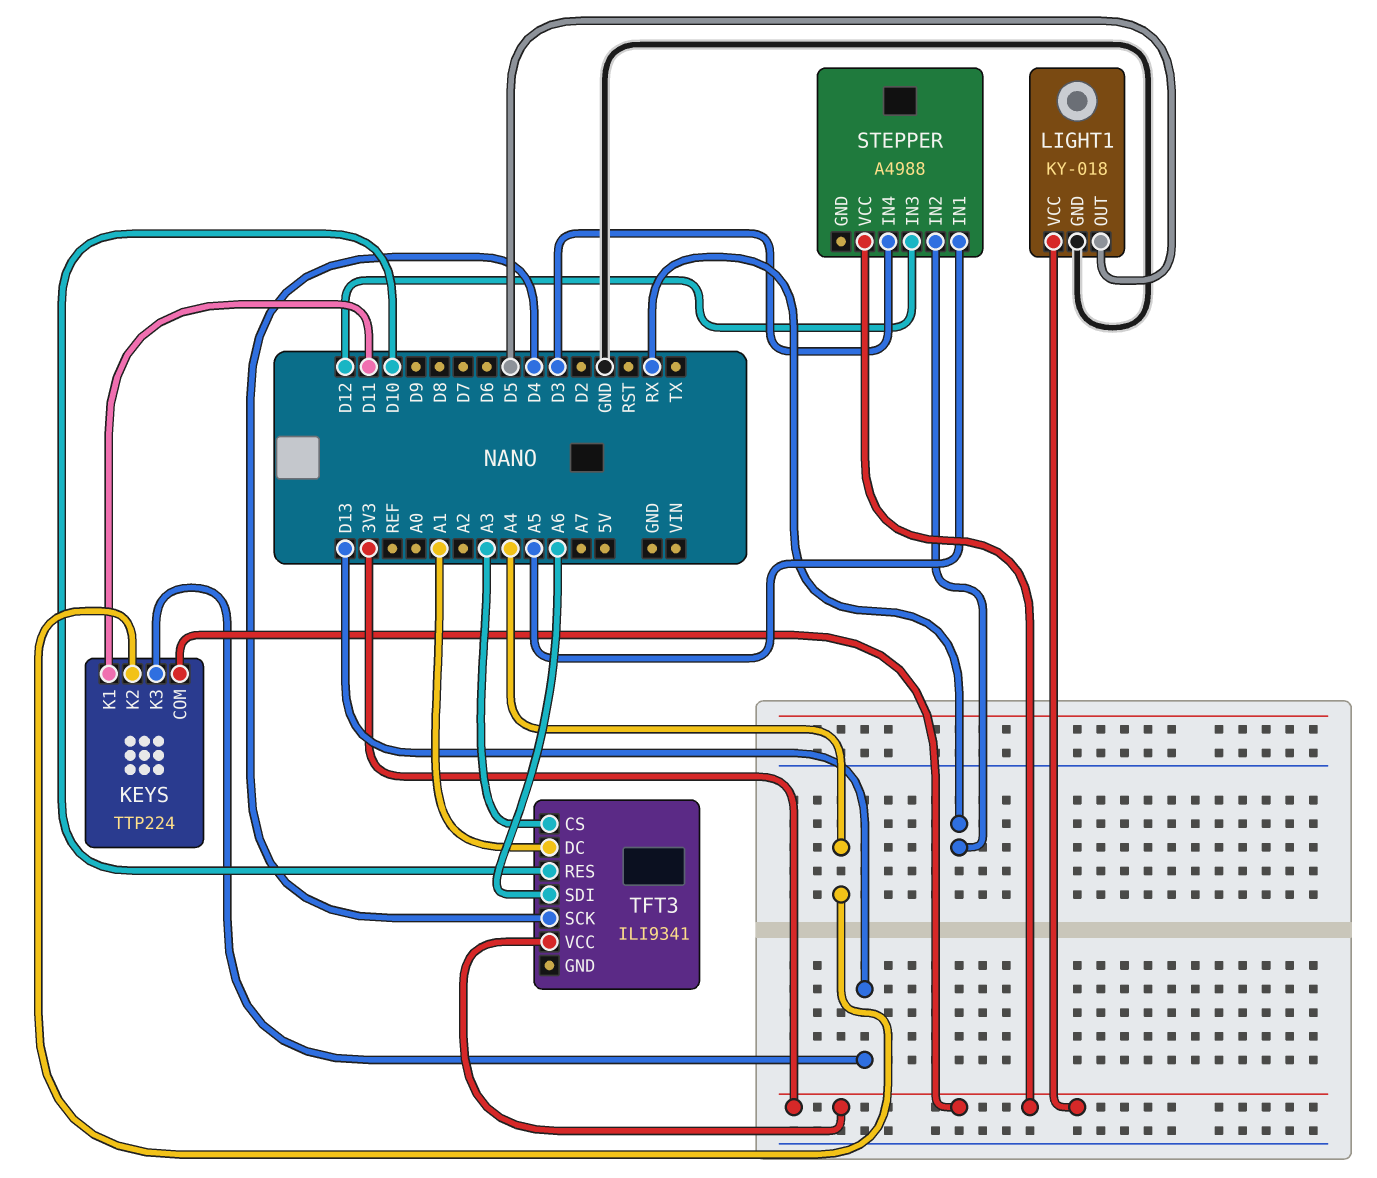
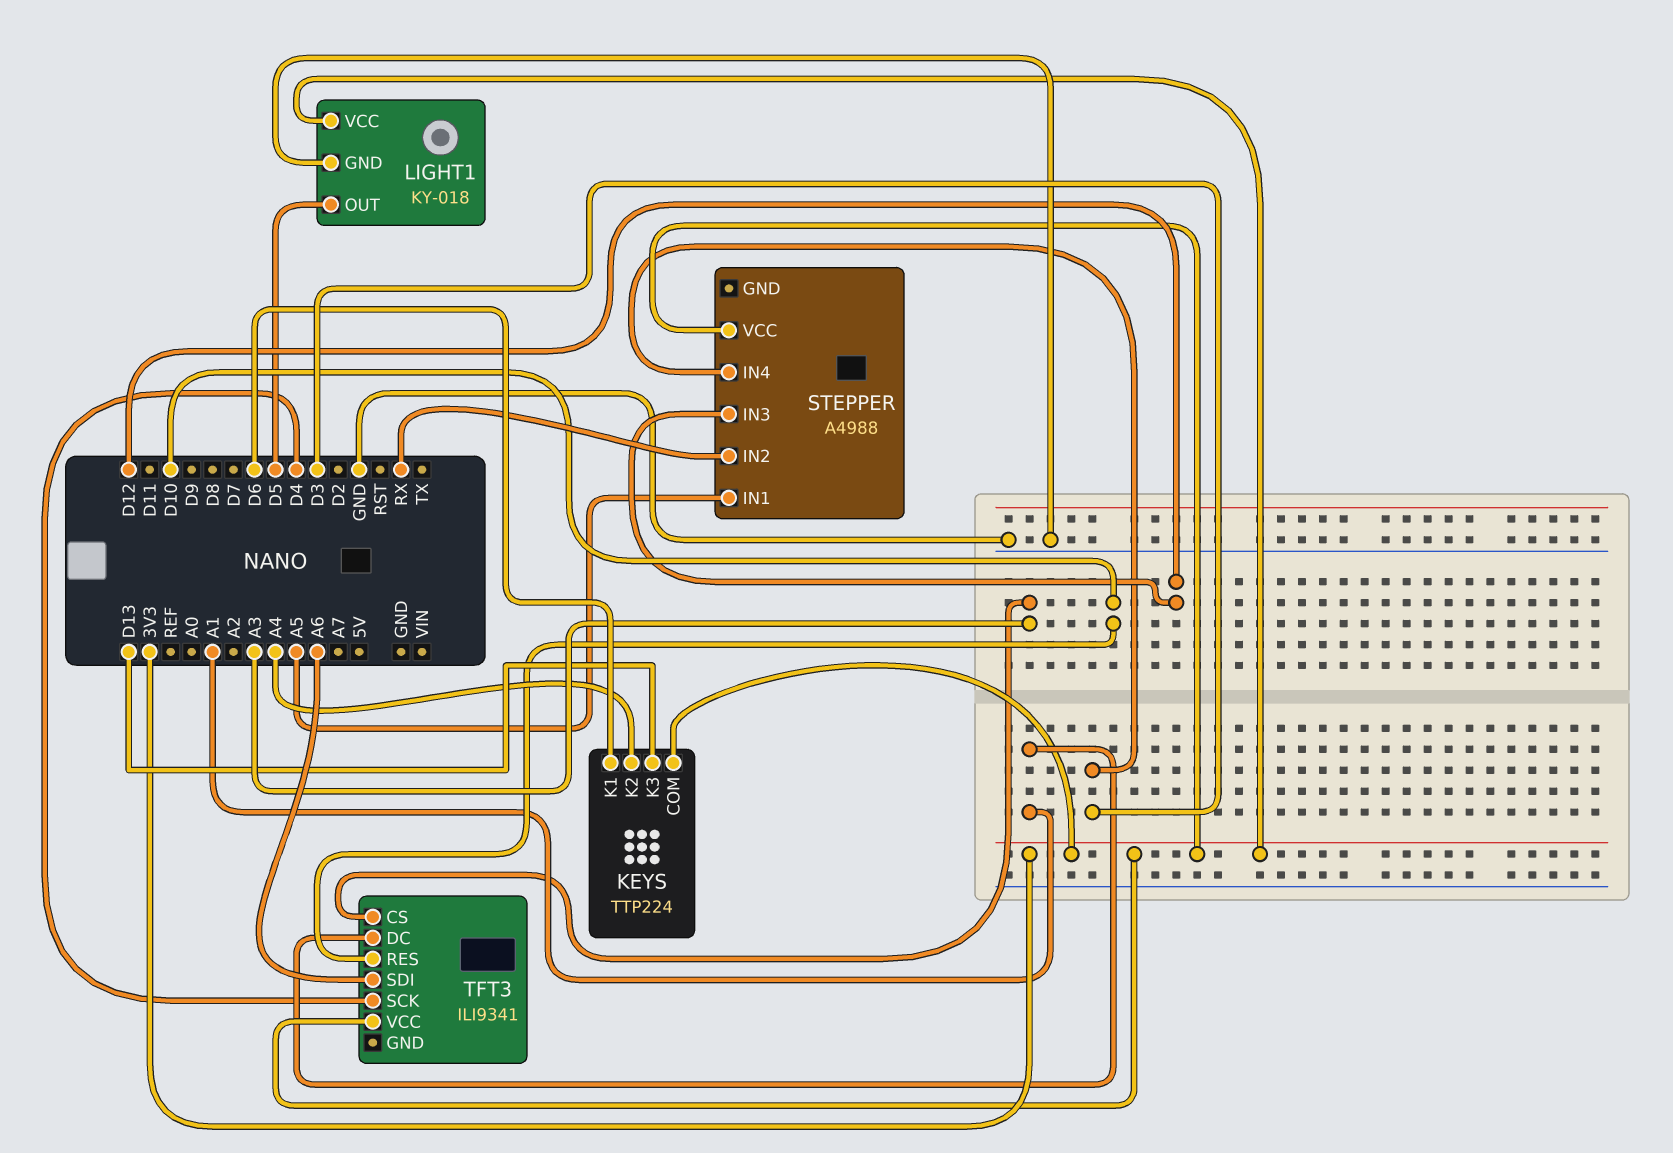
KEYS pin K1: D11 -> D6

